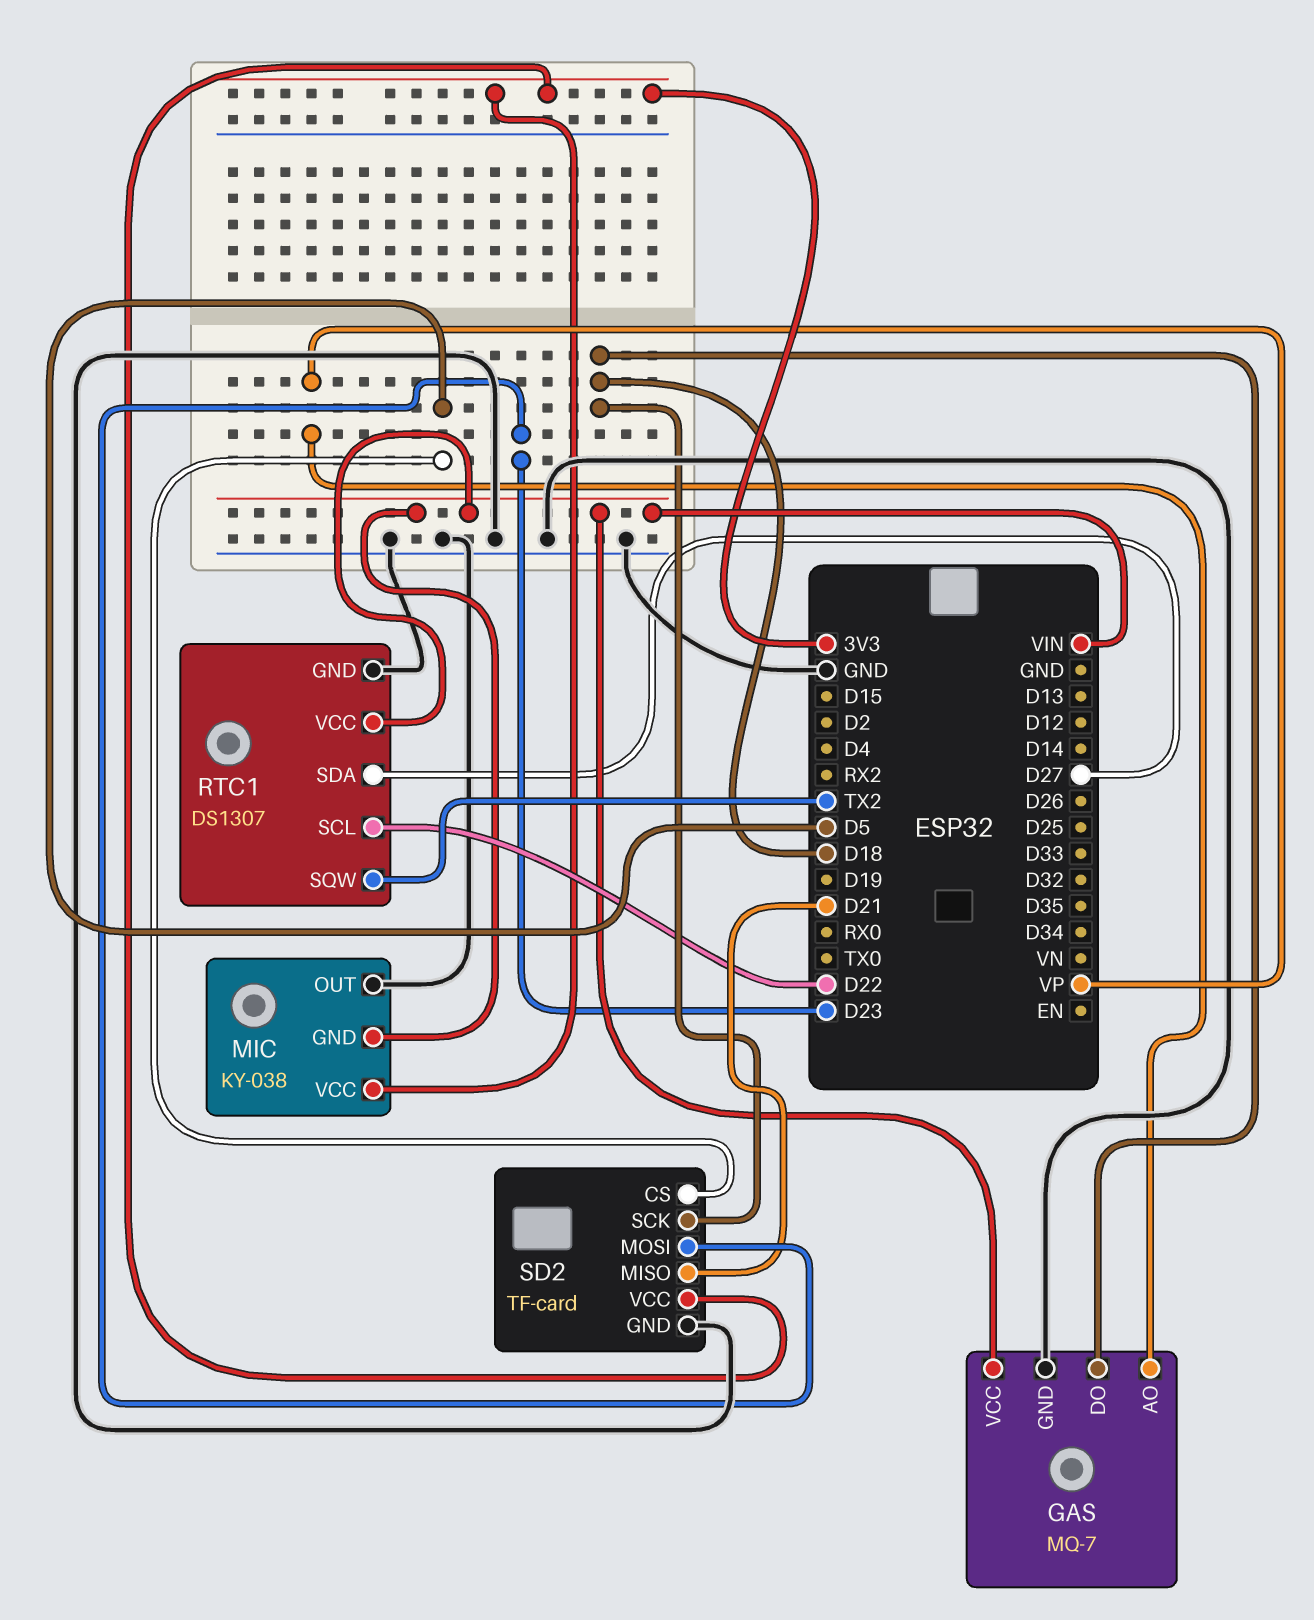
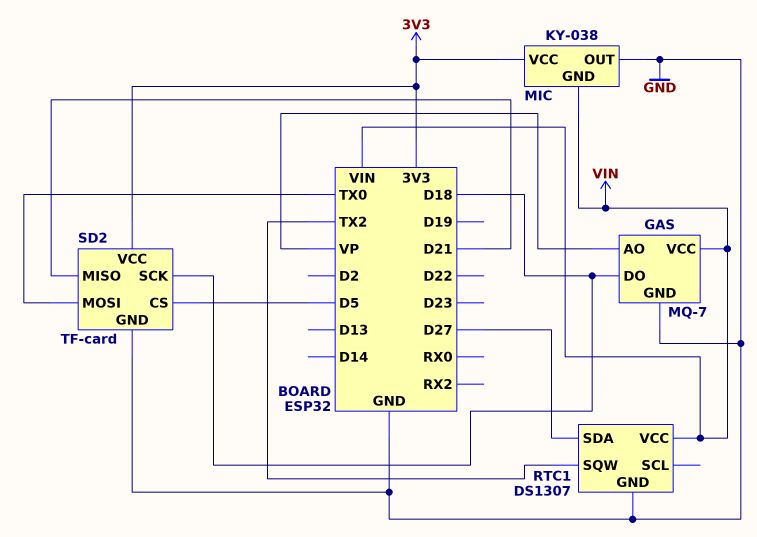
RTC1 pin SCL: D22 -> none
SD2 pin MOSI: D23 -> TX0

